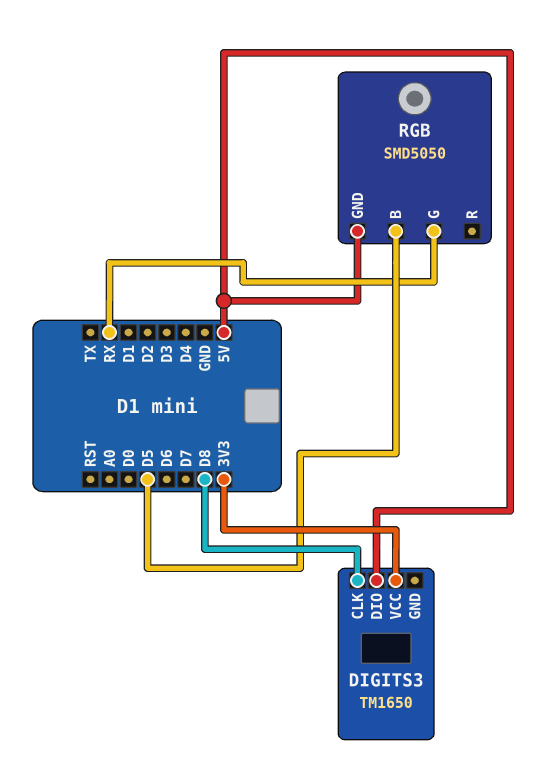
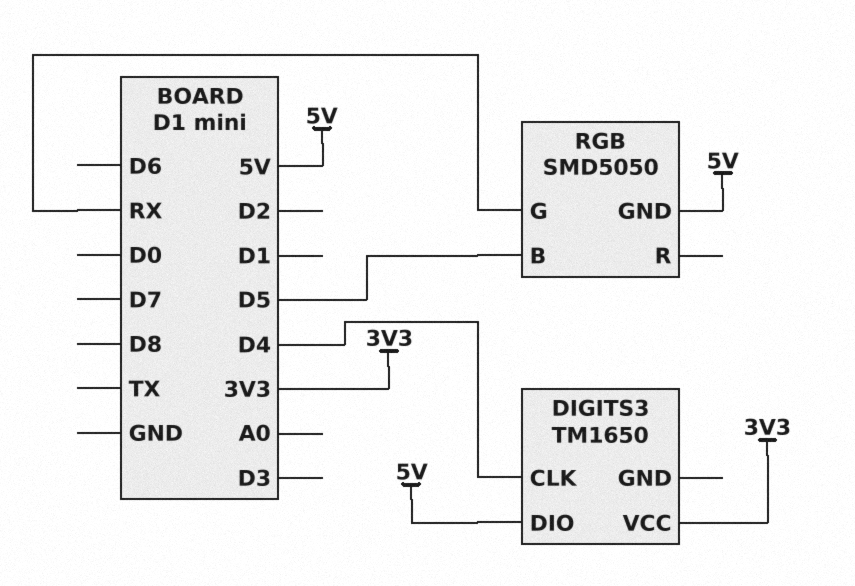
DIGITS3 pin CLK: D8 -> D4

